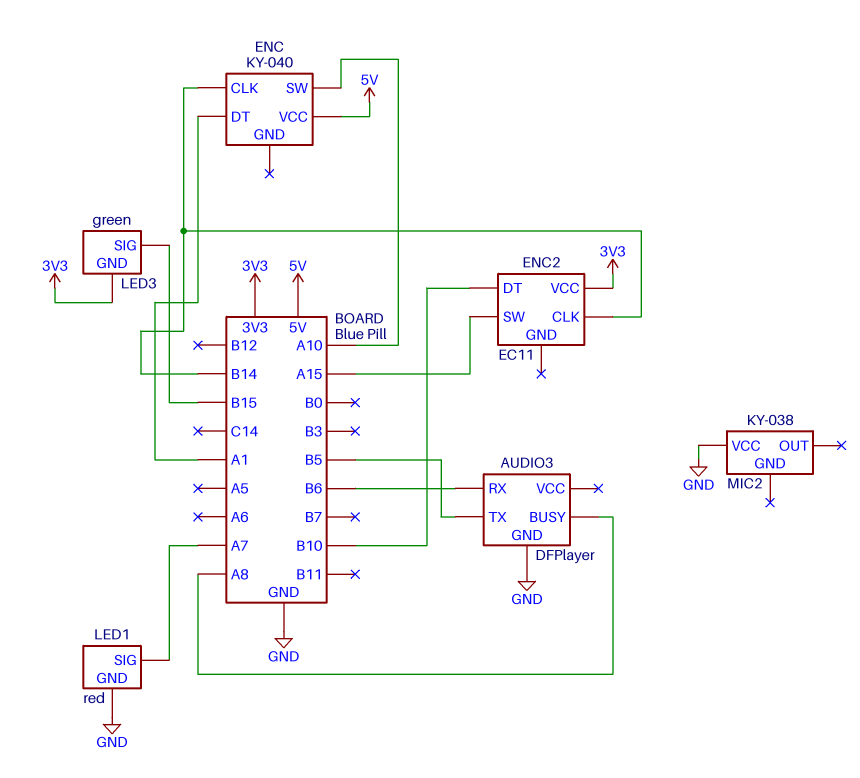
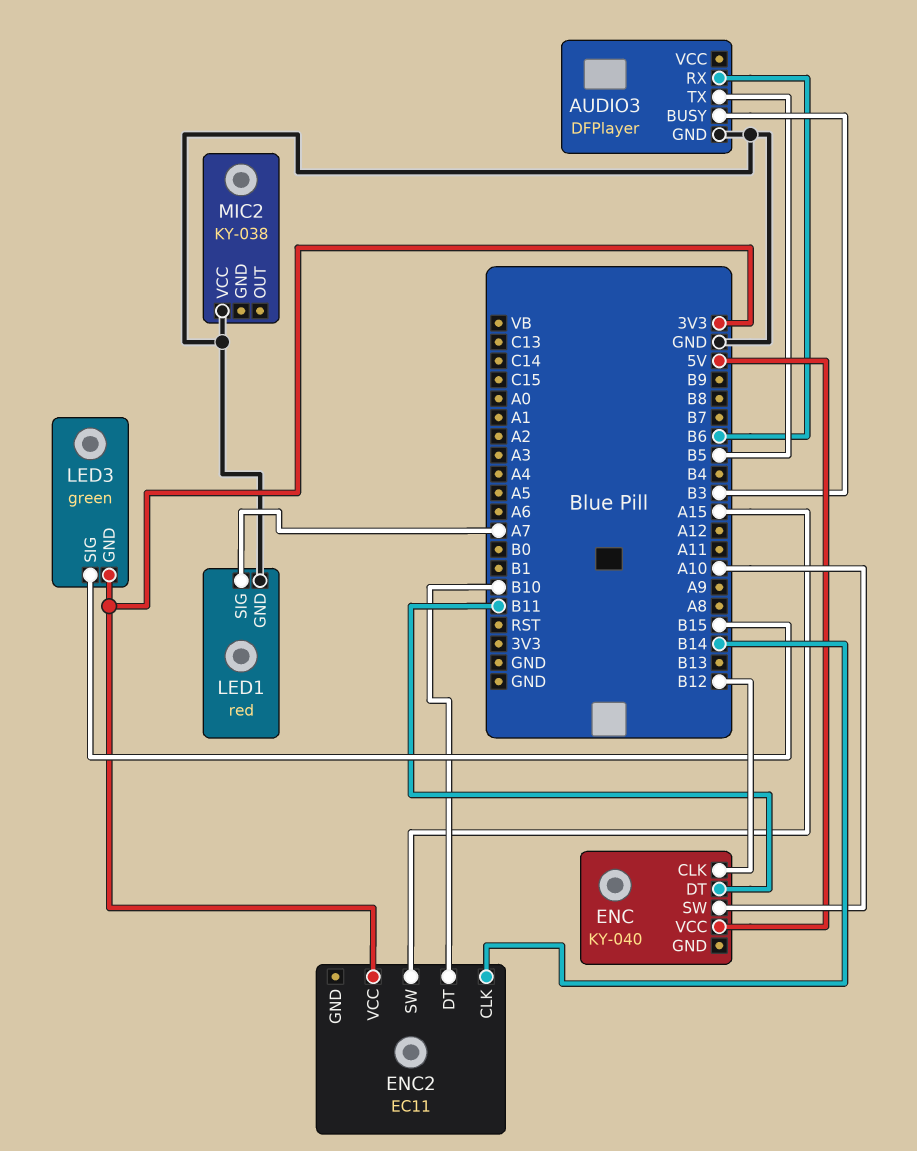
AUDIO3 pin BUSY: A8 -> B3
ENC pin CLK: B14 -> B12
ENC pin DT: A1 -> B11

